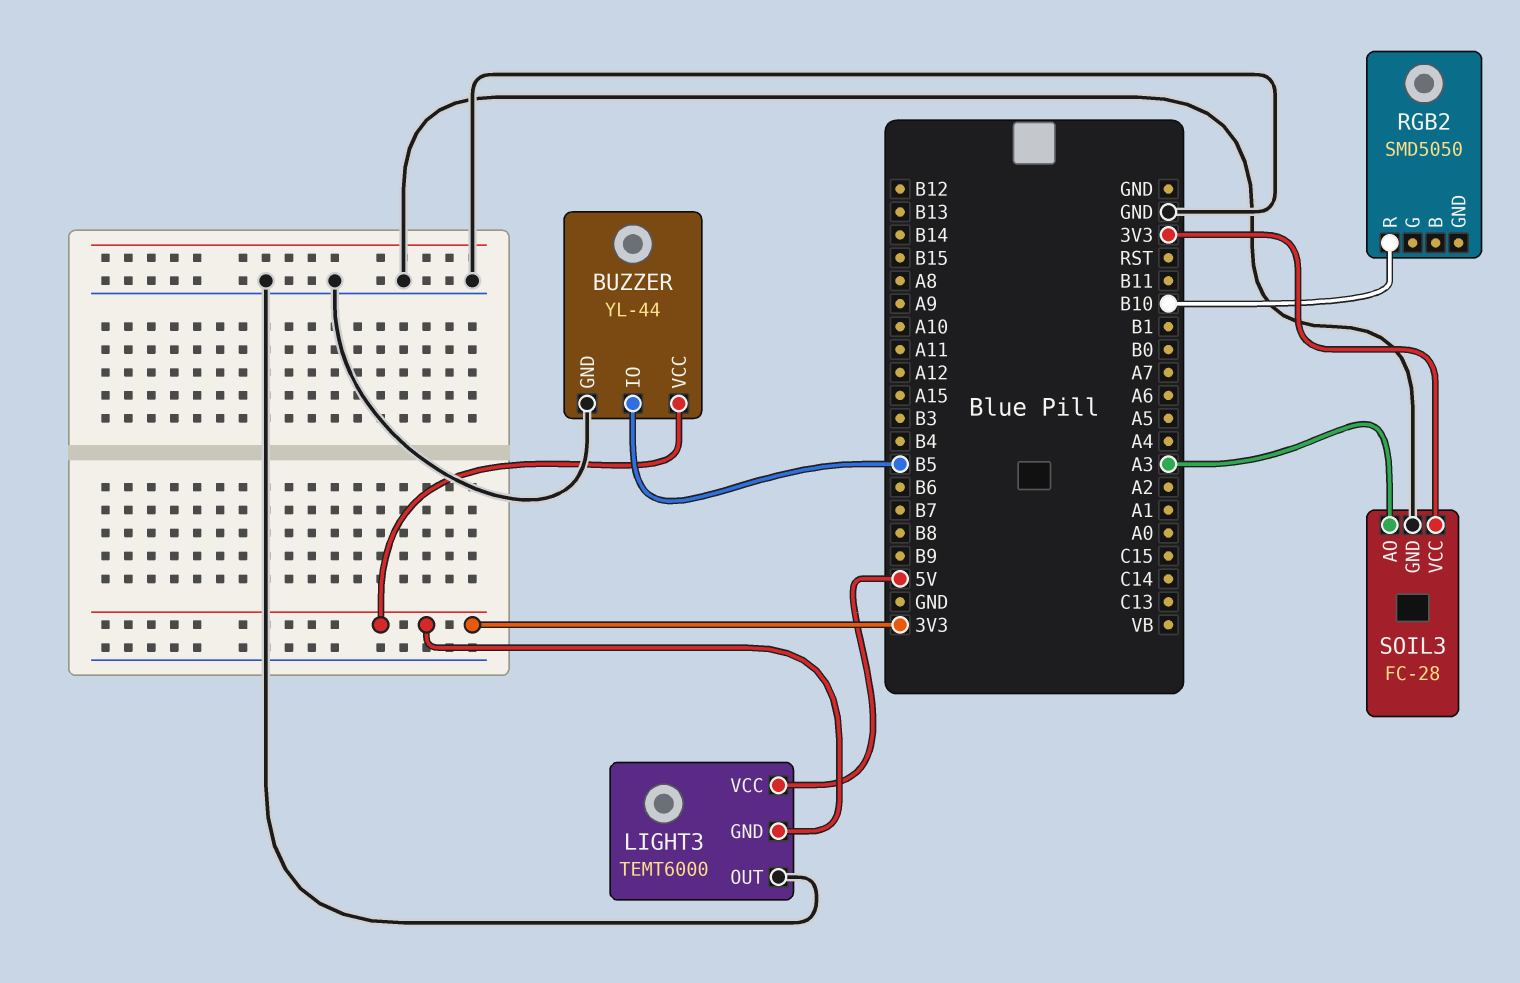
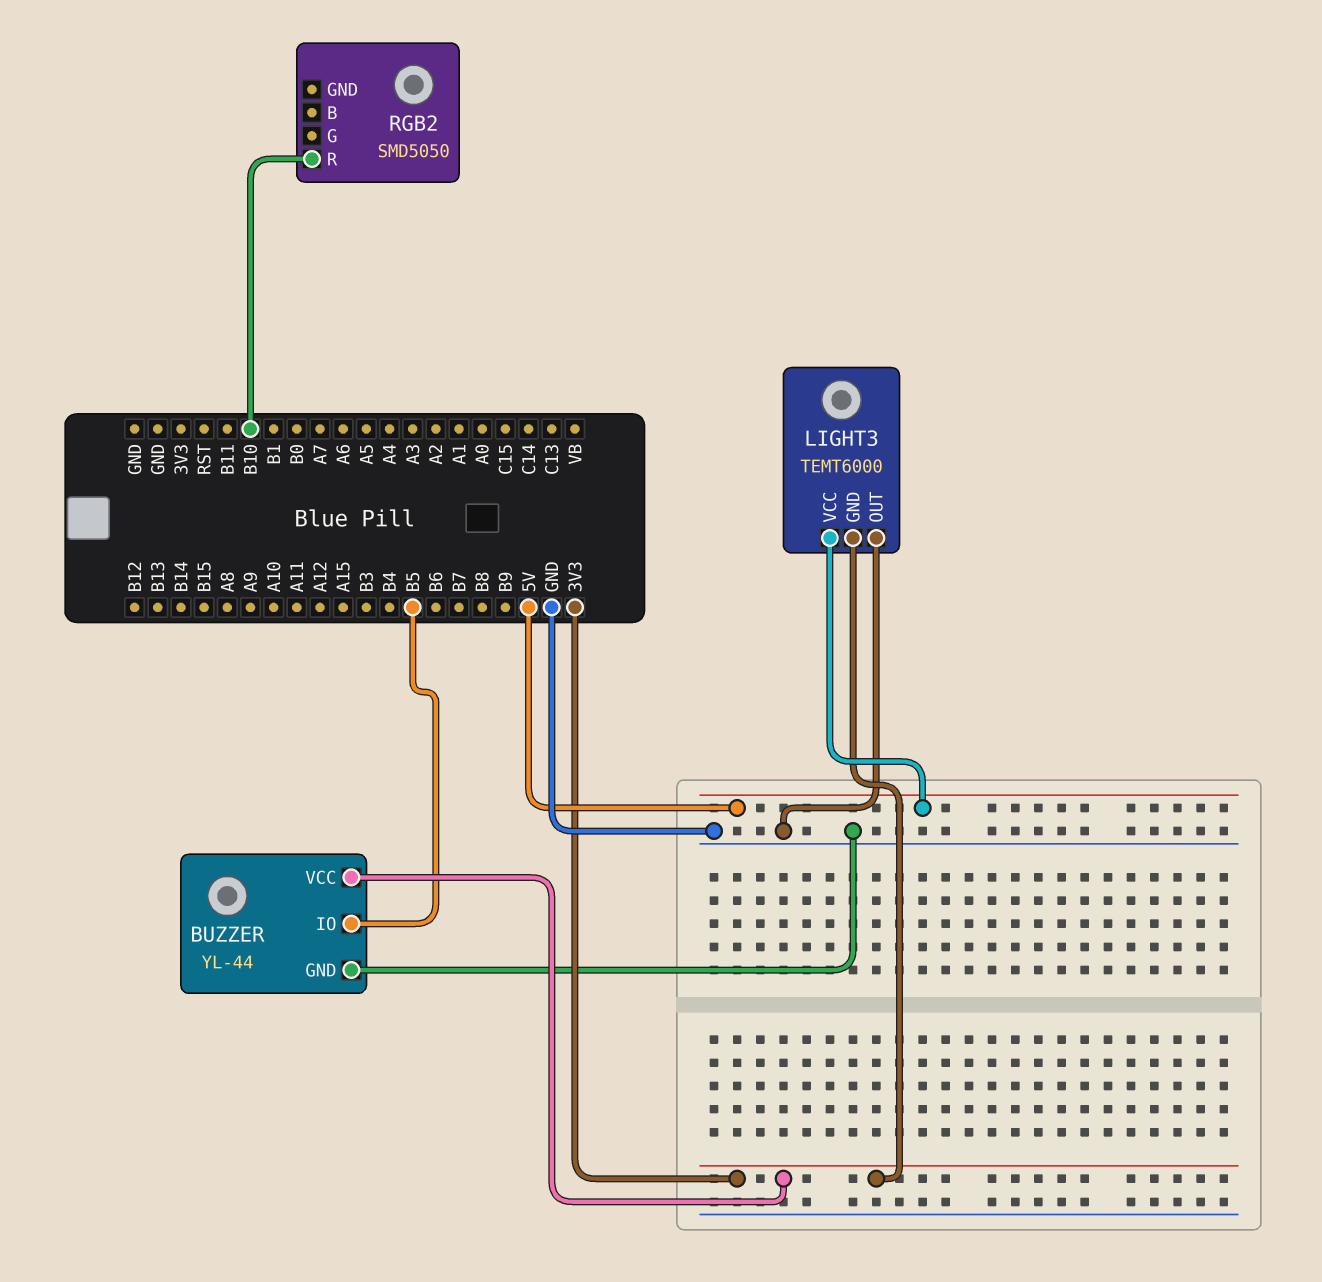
SOIL3: FC-28 -> none
SOIL3 pin AO: A3 -> none
SOIL3 pin GND: GND -> none
SOIL3 pin VCC: 3V3 -> none

